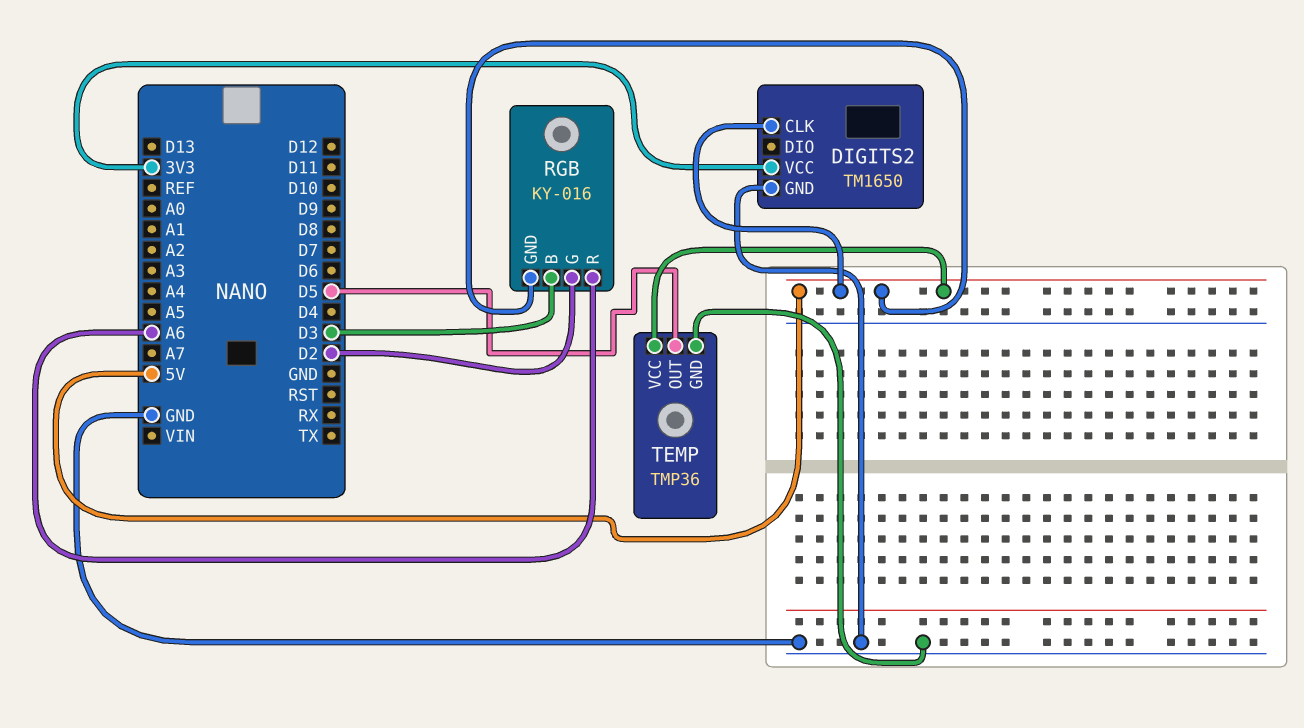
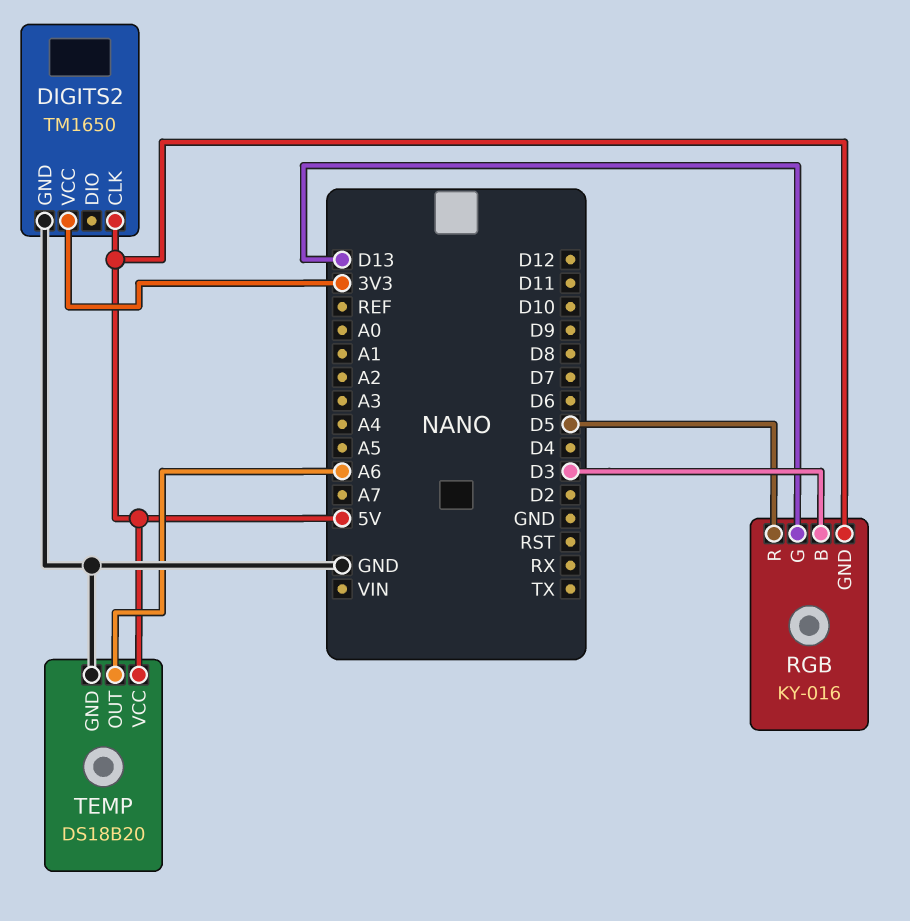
RGB pin G: D2 -> D13
RGB pin R: A6 -> D5
TEMP: TMP36 -> DS18B20
TEMP pin OUT: D5 -> A6

